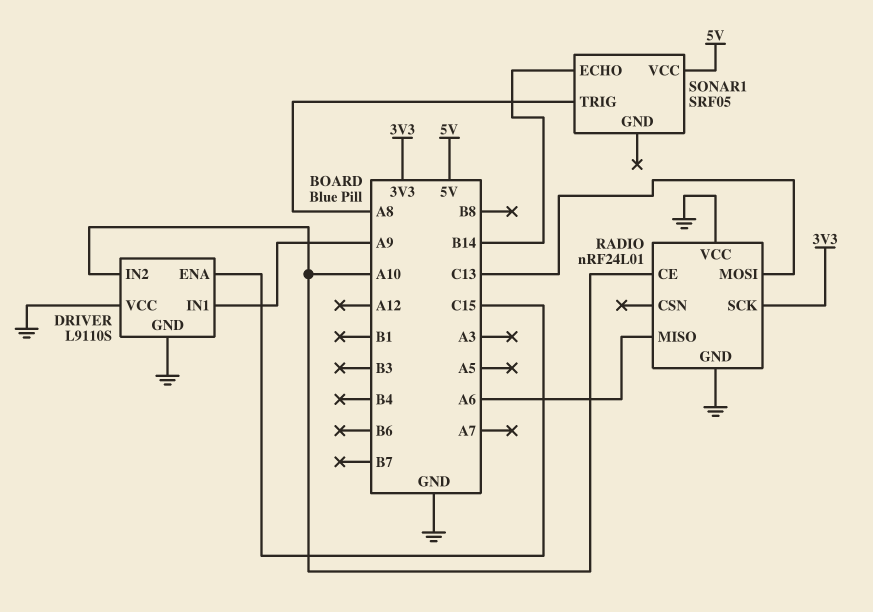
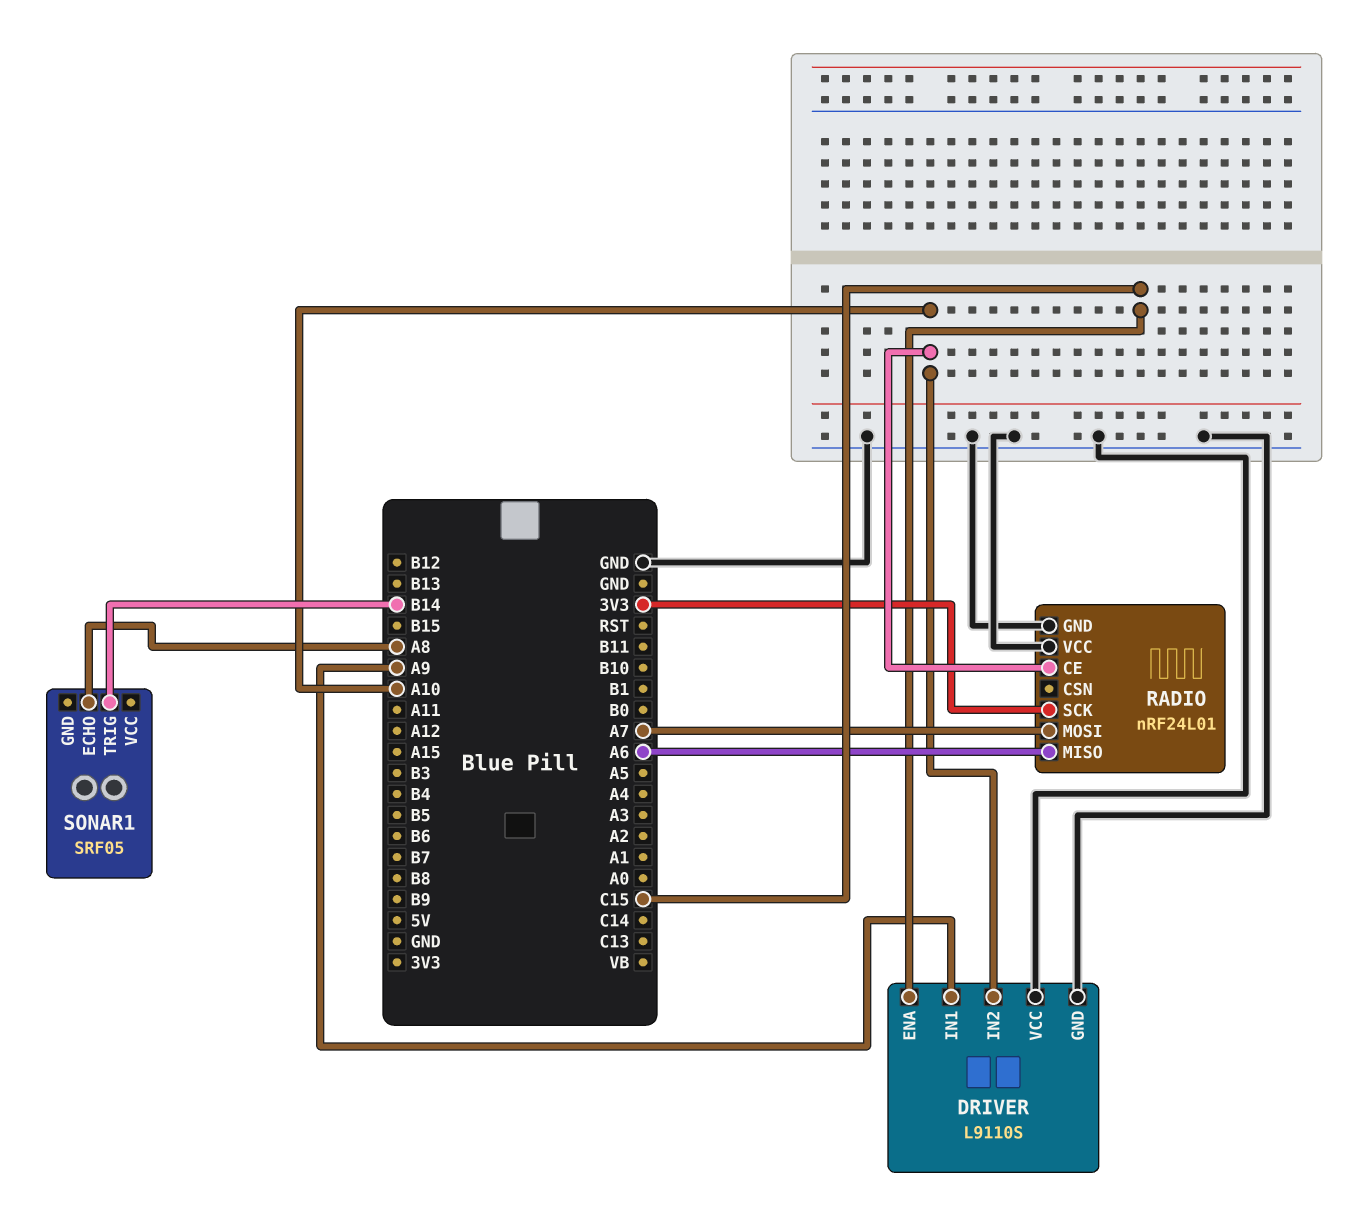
RADIO pin MOSI: C13 -> A7
SONAR1 pin ECHO: B14 -> A8
SONAR1 pin TRIG: A8 -> B14
SONAR1 pin VCC: 5V -> none

